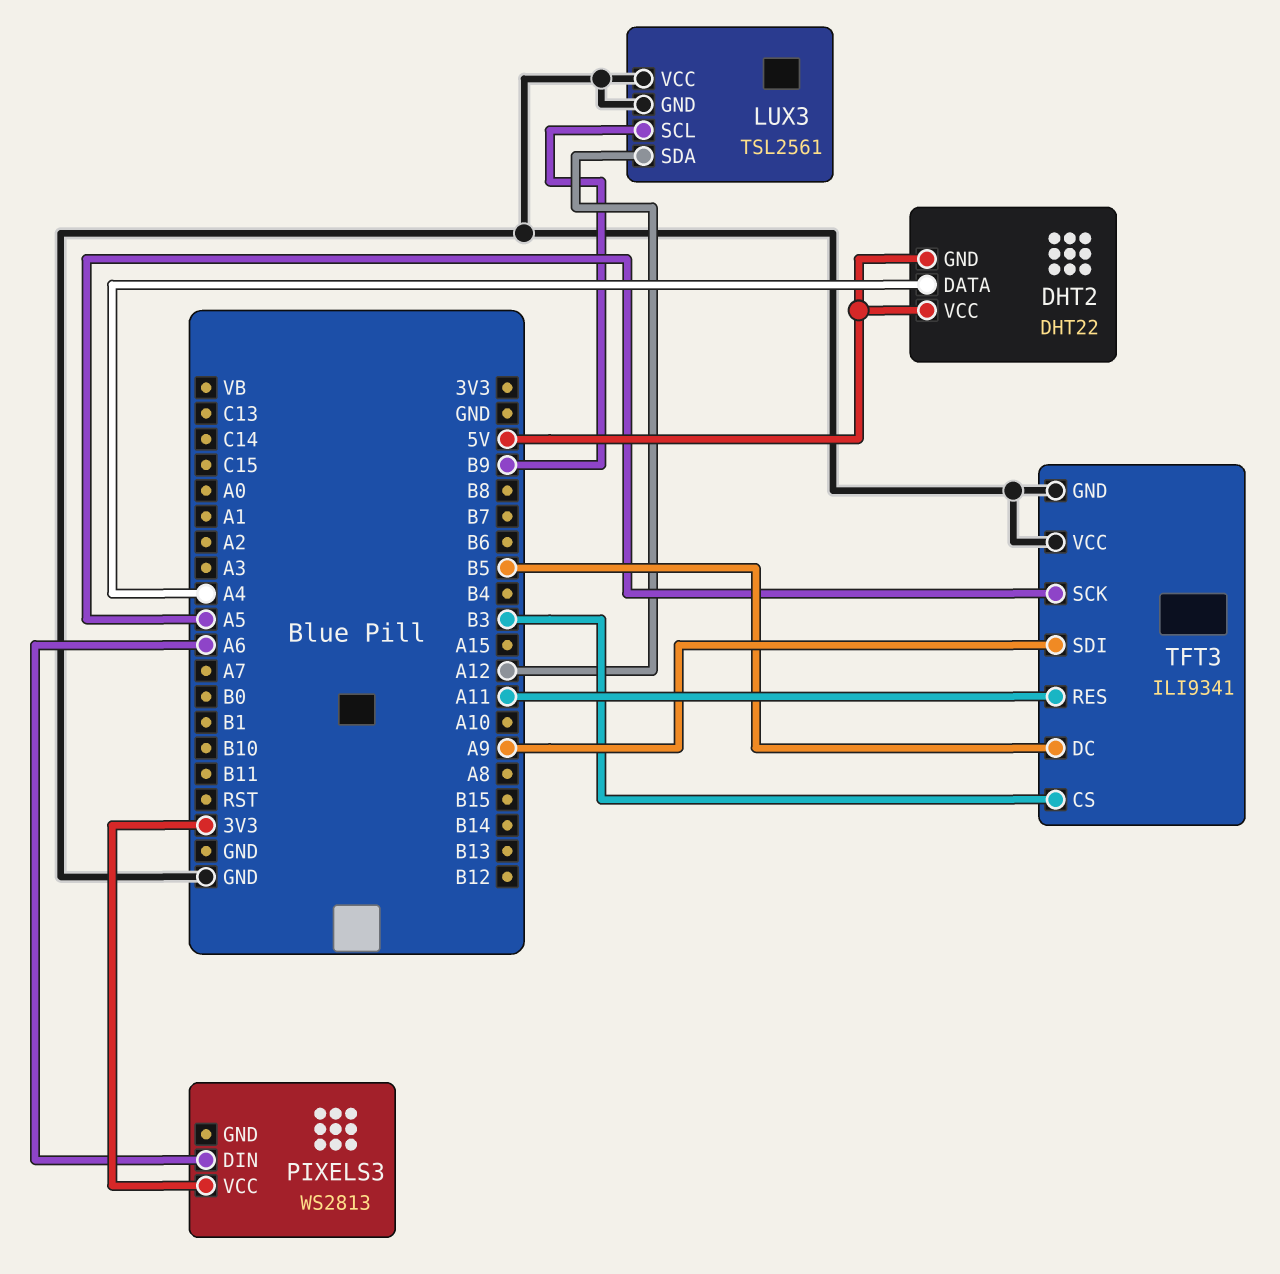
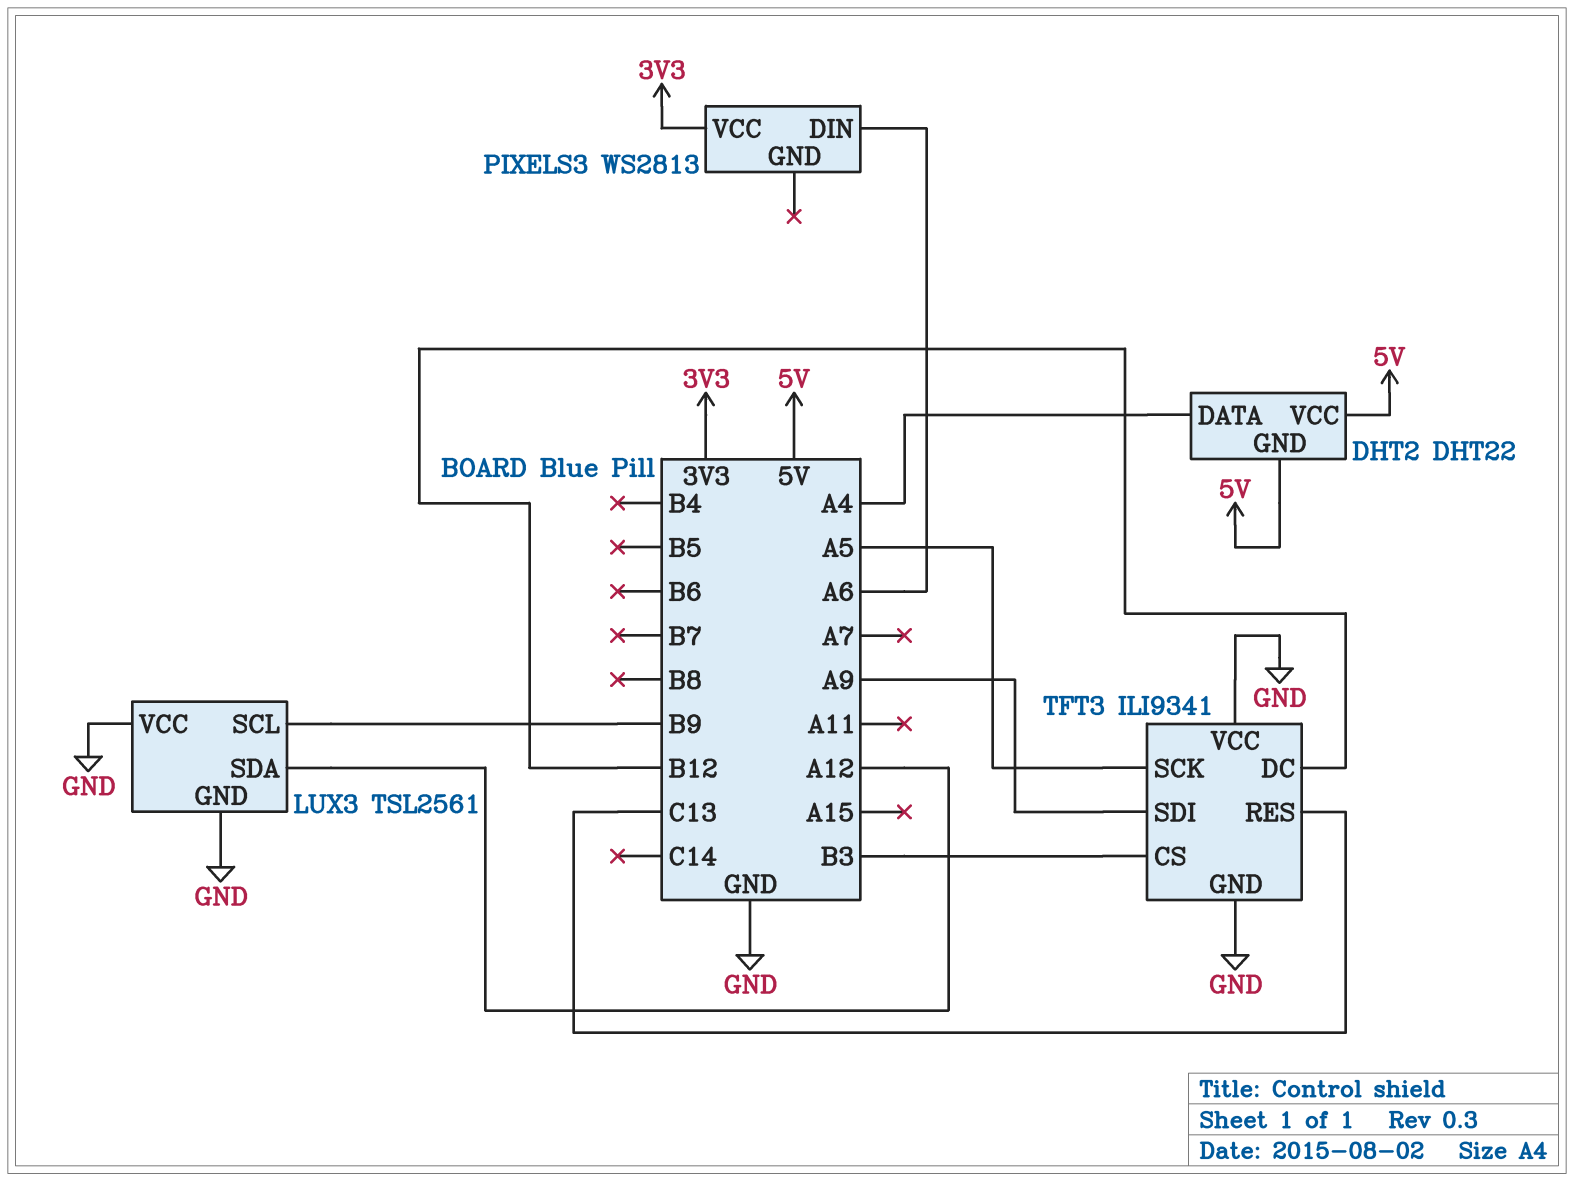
TFT3 pin DC: B5 -> B12
TFT3 pin RES: A11 -> C13

